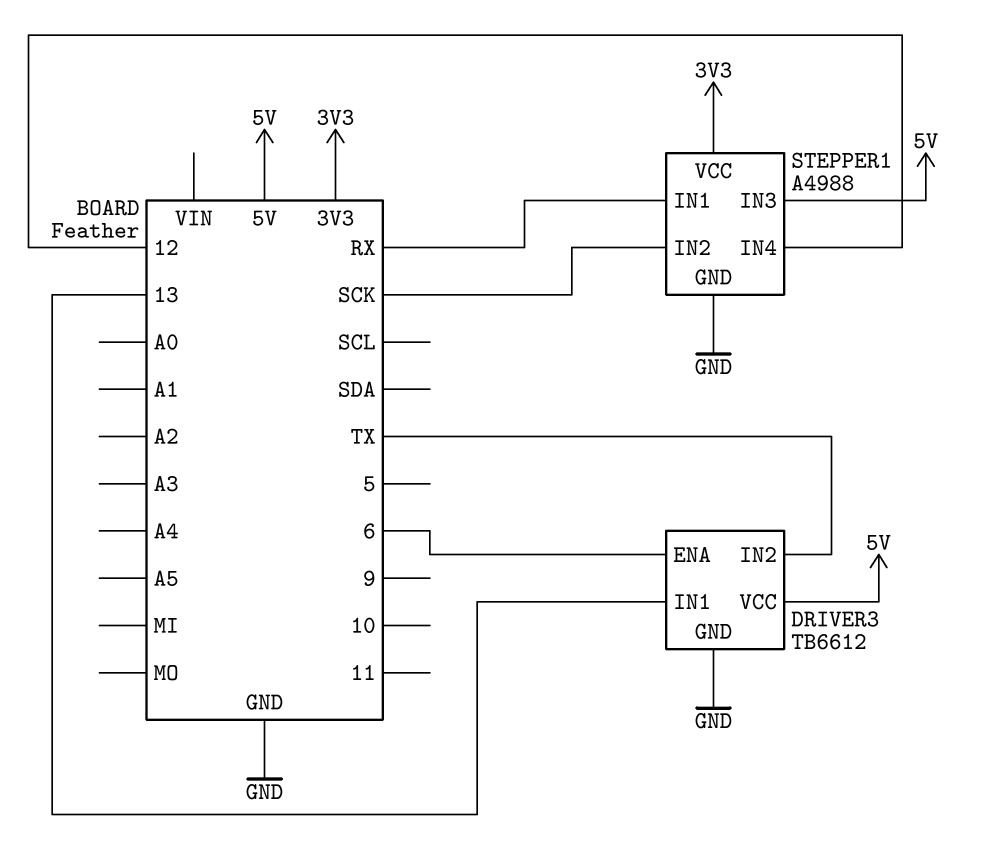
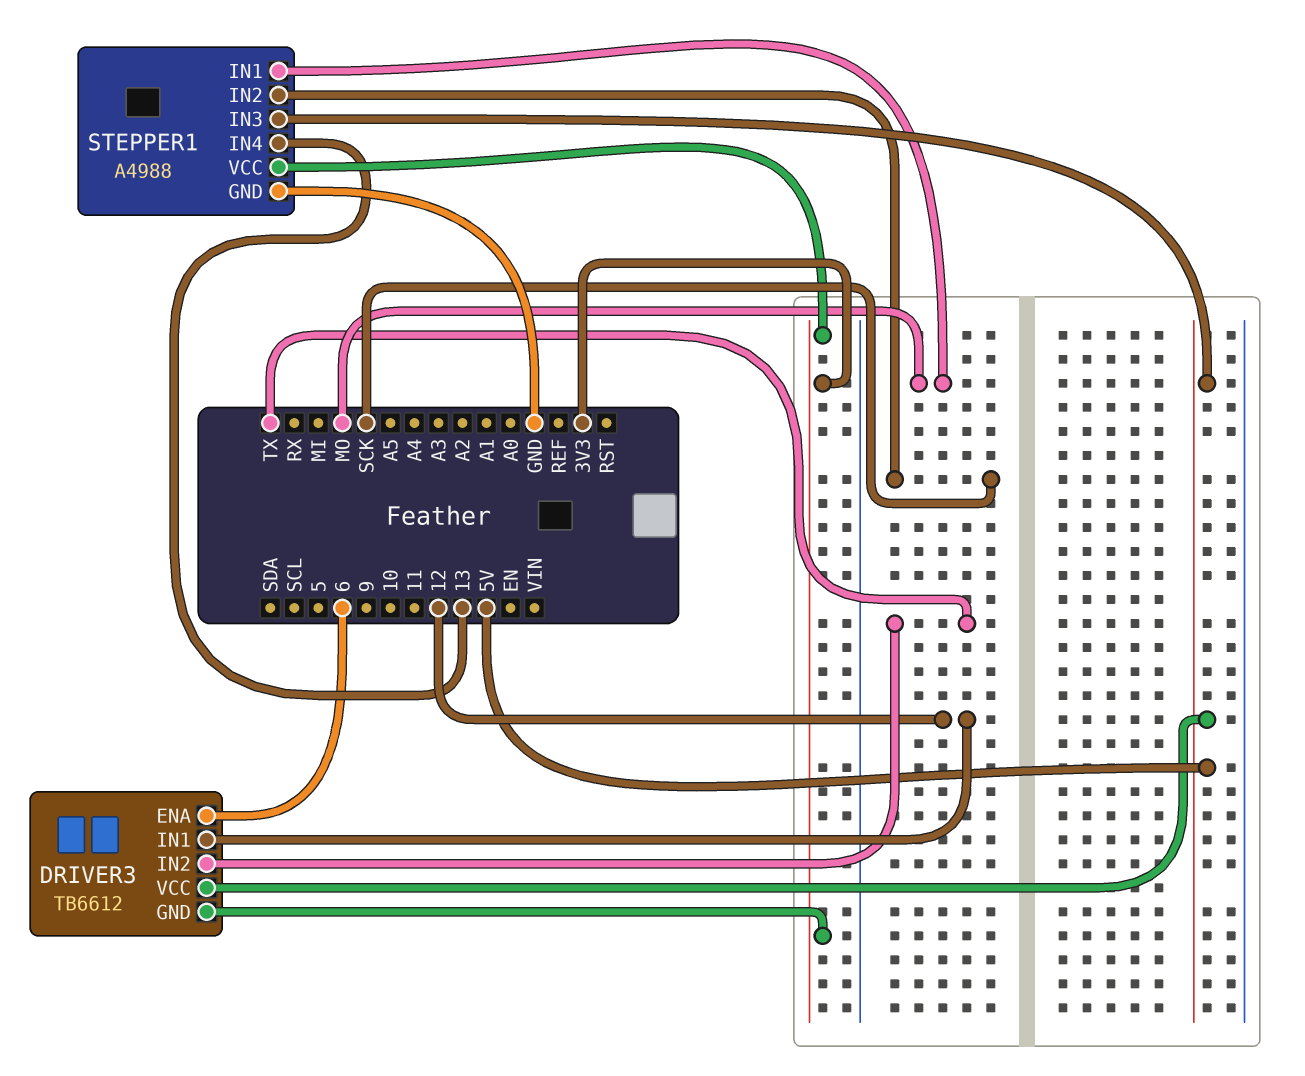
DRIVER3 pin GND: GND -> 3V3
DRIVER3 pin IN1: 13 -> 12
STEPPER1 pin IN1: RX -> MO
STEPPER1 pin IN4: 12 -> 13

